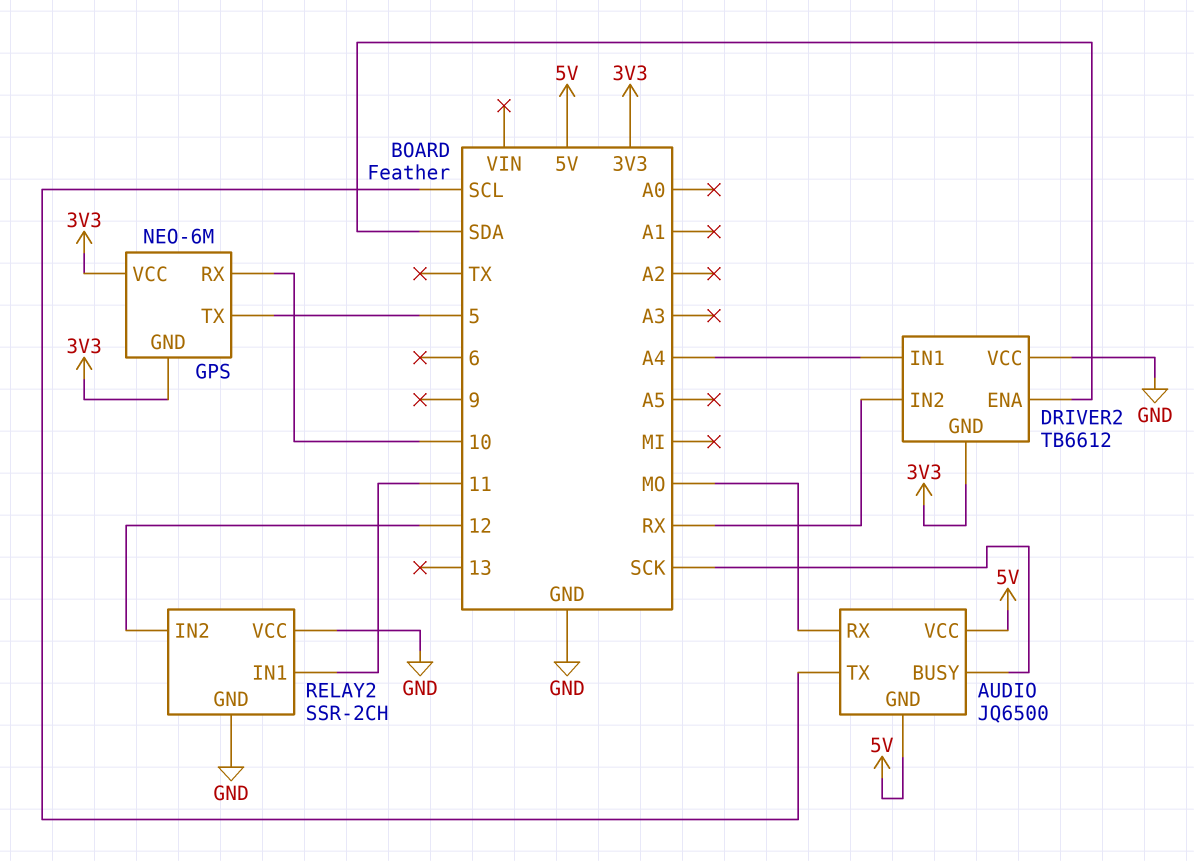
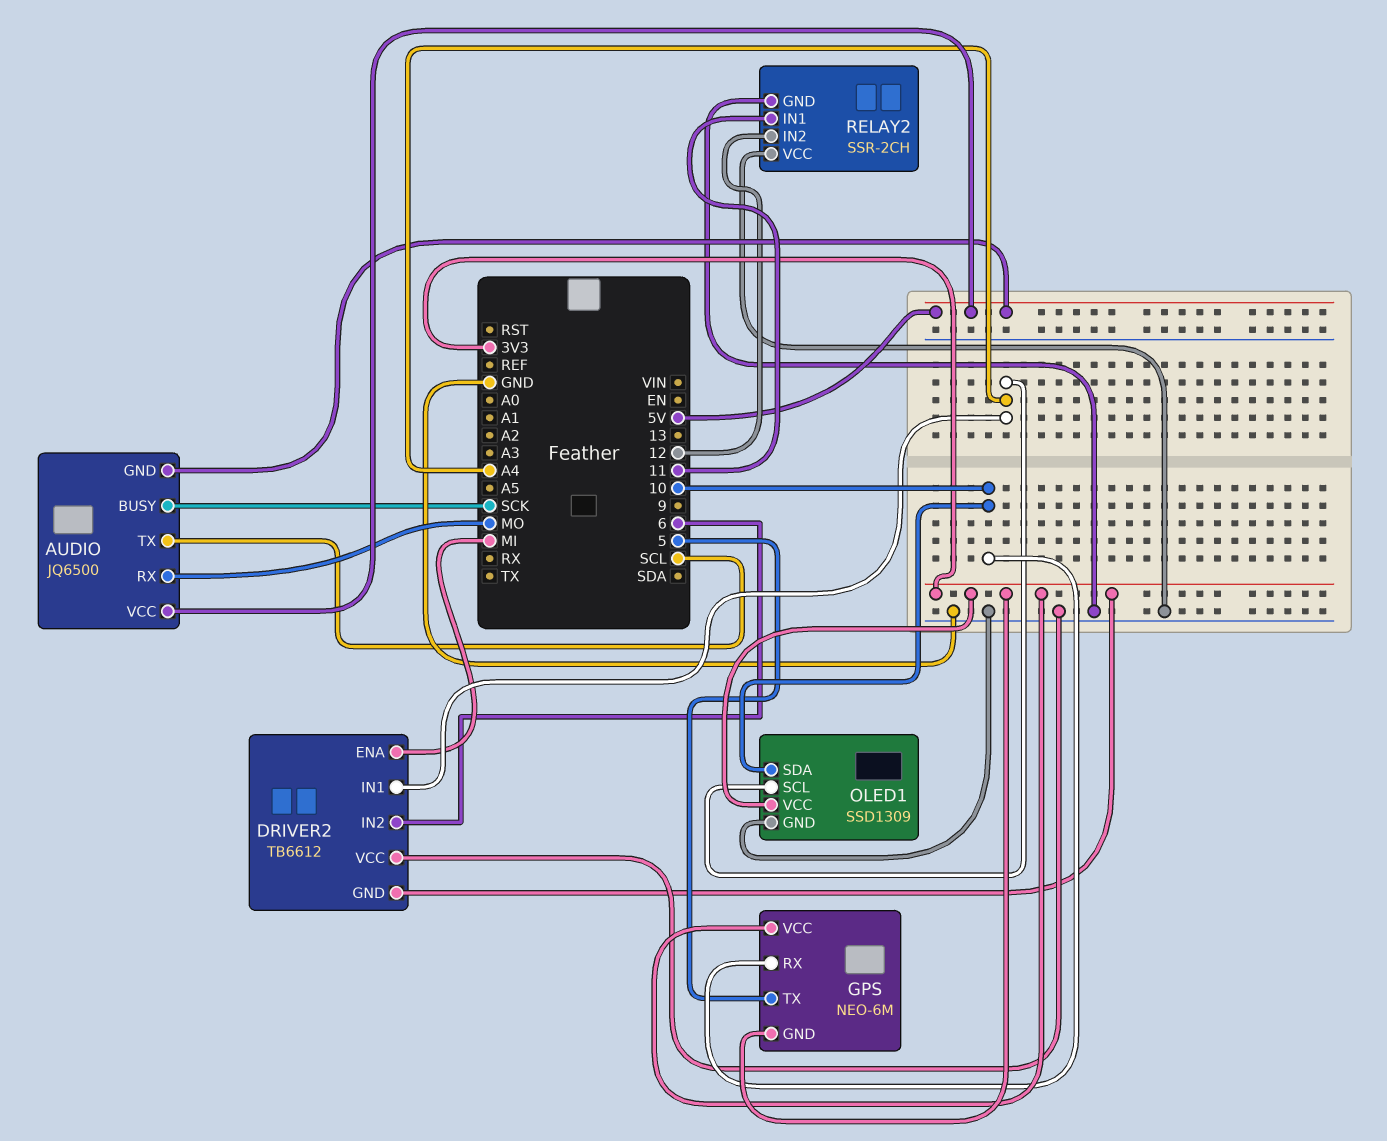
DRIVER2 pin ENA: SDA -> MI
DRIVER2 pin IN2: RX -> 6
OLED1: none -> SSD1309
OLED1 pin GND: none -> GND
OLED1 pin SCL: none -> A4
OLED1 pin SDA: none -> 10
OLED1 pin VCC: none -> 3V3

